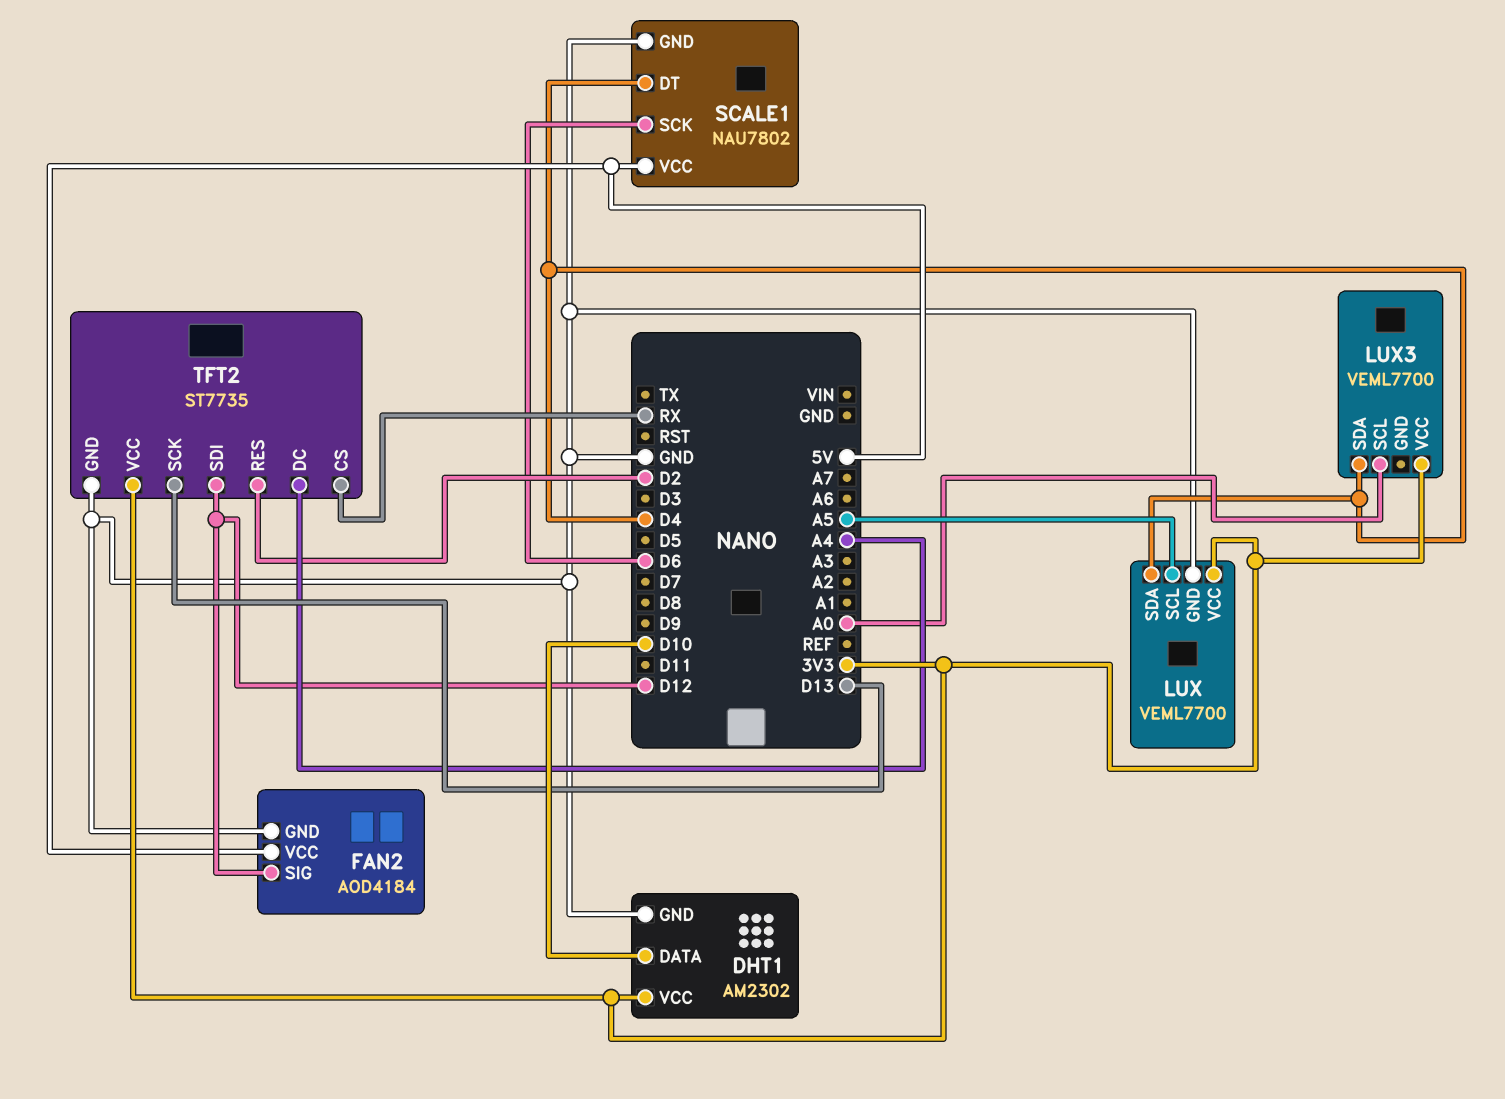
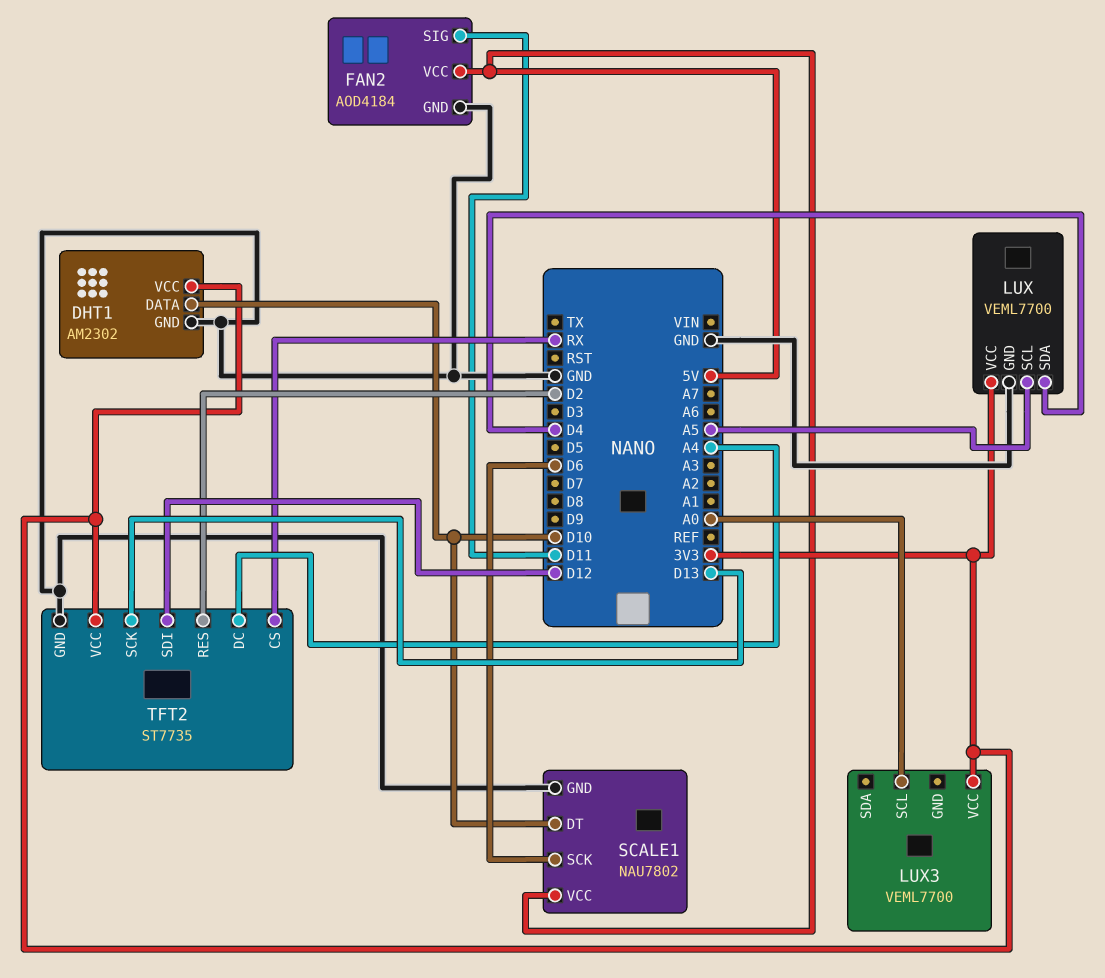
FAN2 pin SIG: D12 -> D11
LUX3 pin SDA: D4 -> none
SCALE1 pin DT: D4 -> D10

